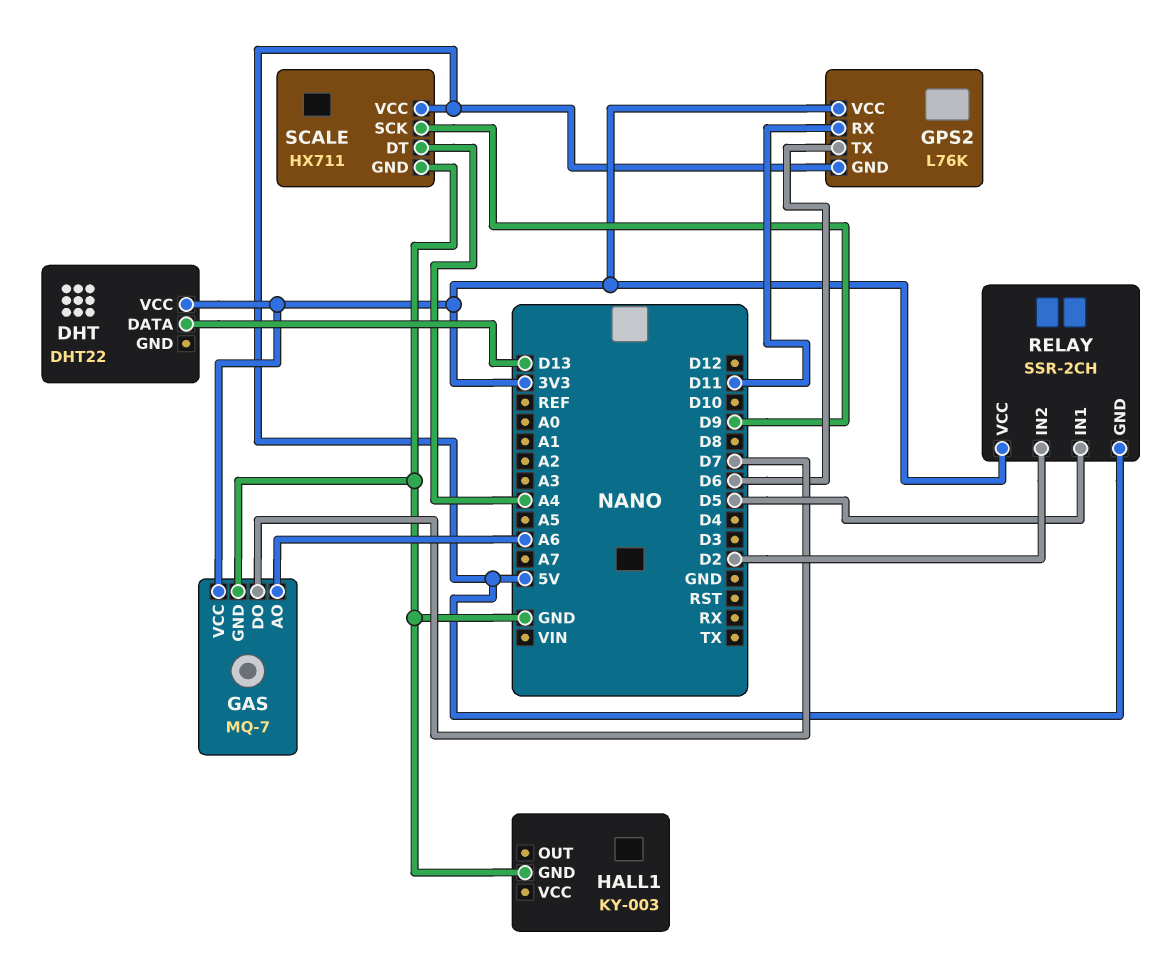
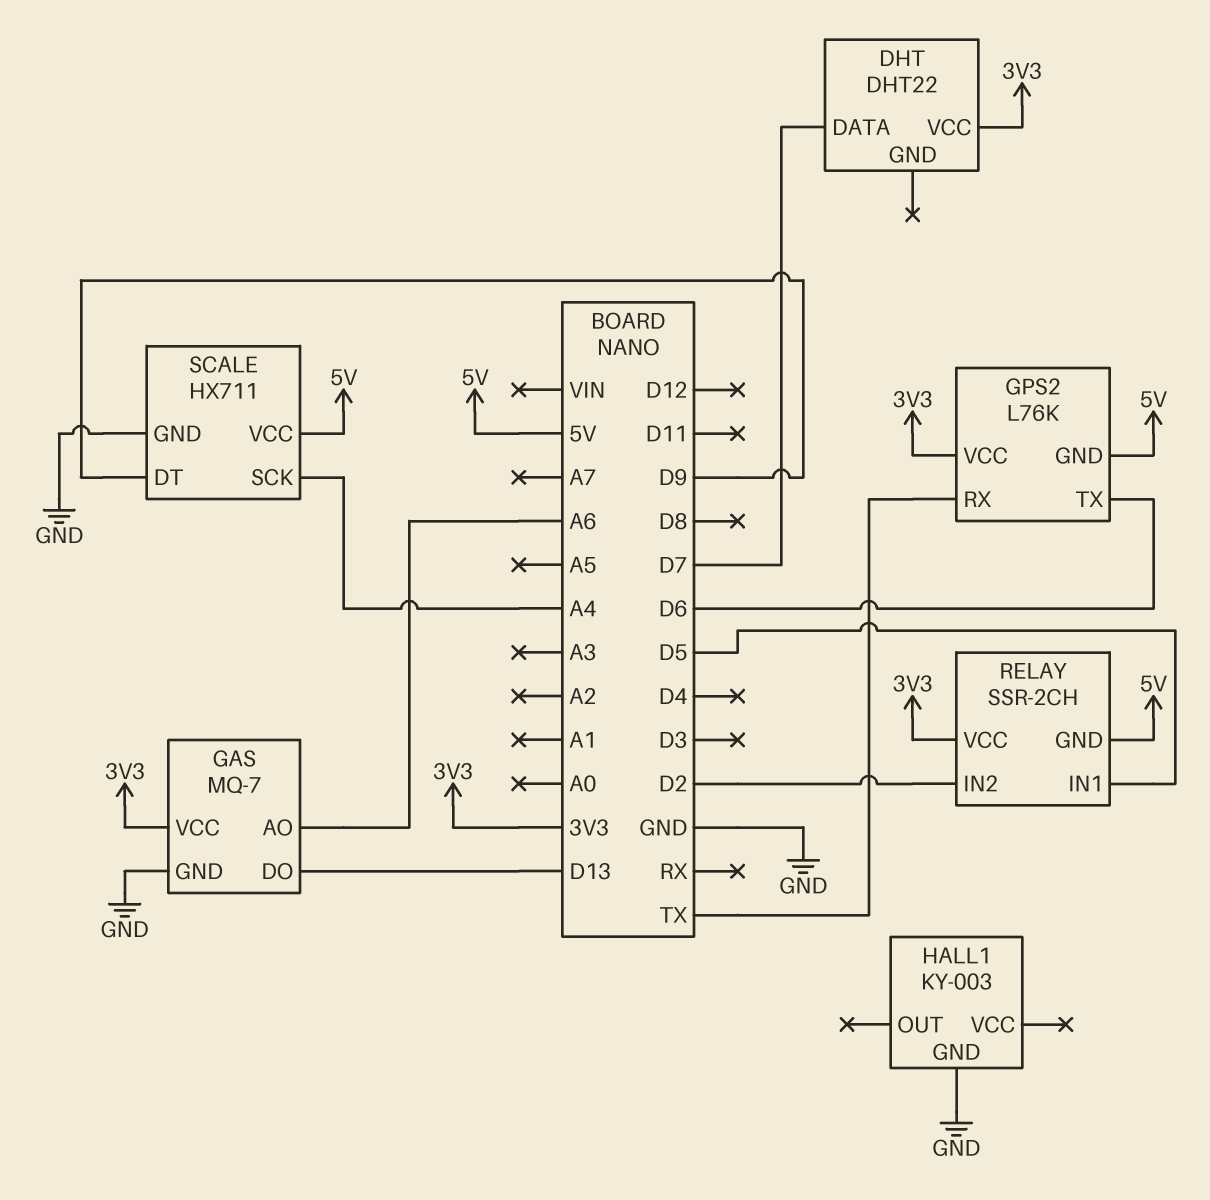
DHT pin DATA: D13 -> D7
GAS pin DO: D7 -> D13
GPS2 pin RX: D11 -> TX
SCALE pin DT: A4 -> D9
SCALE pin SCK: D9 -> A4

